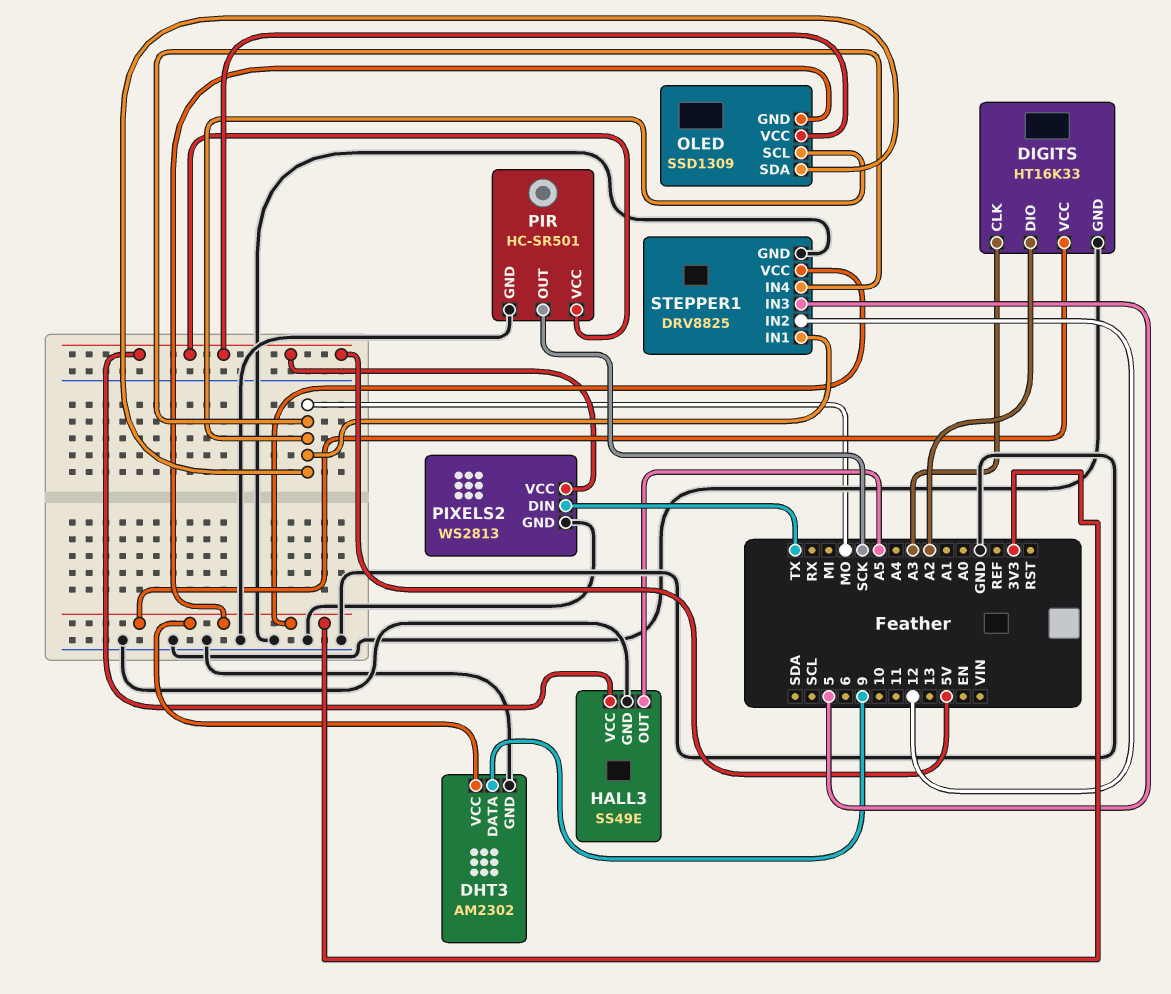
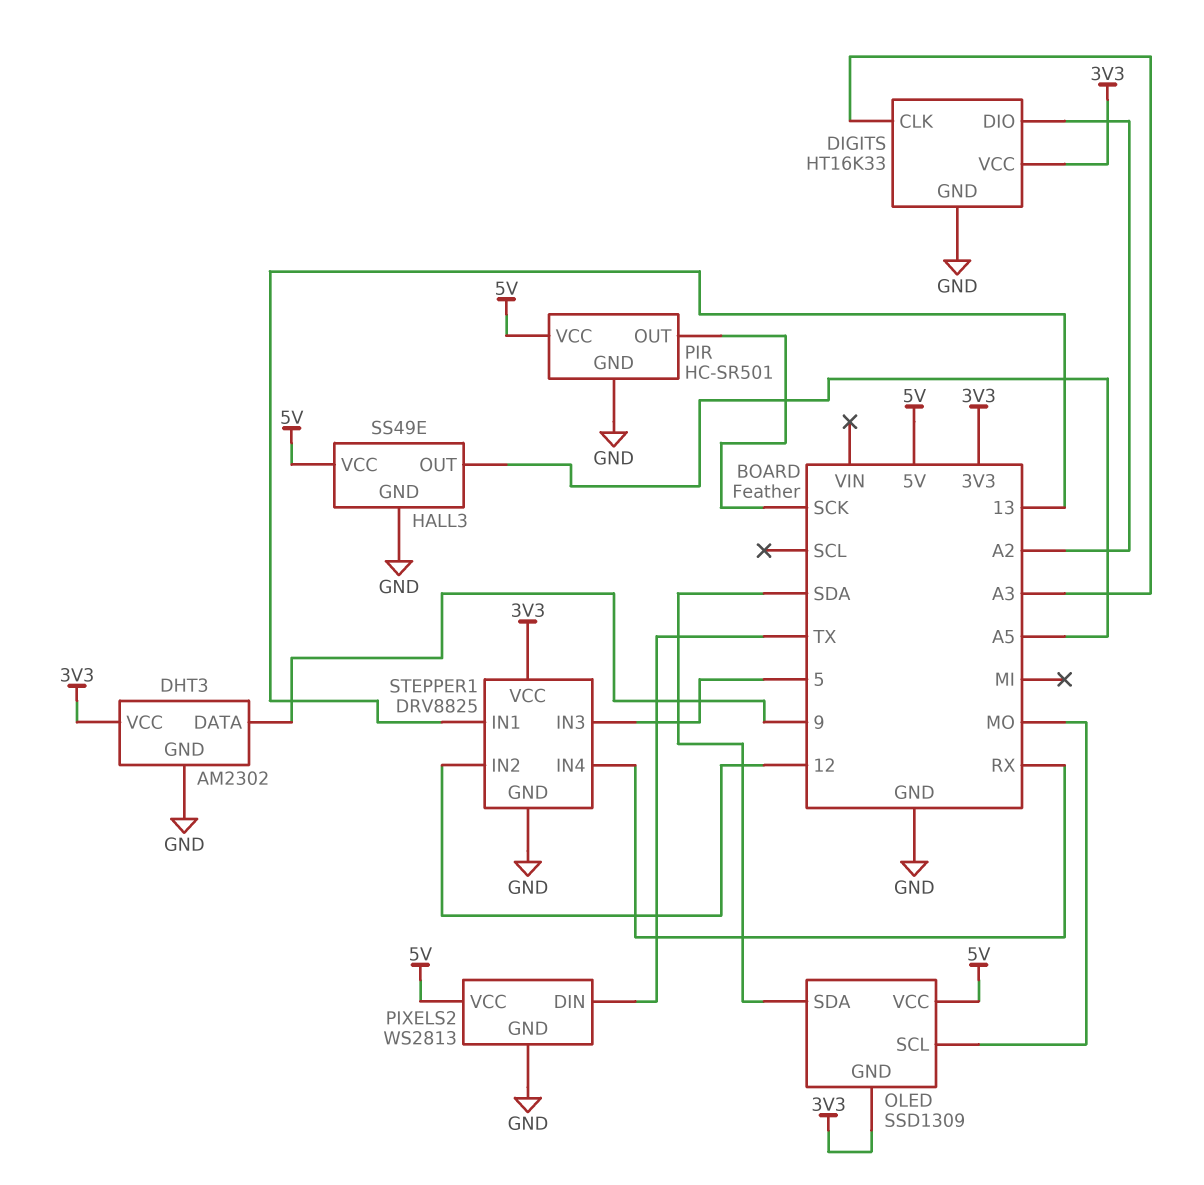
OLED pin SDA: MO -> SDA
STEPPER1 pin IN1: MO -> 13
STEPPER1 pin IN4: MO -> RX

